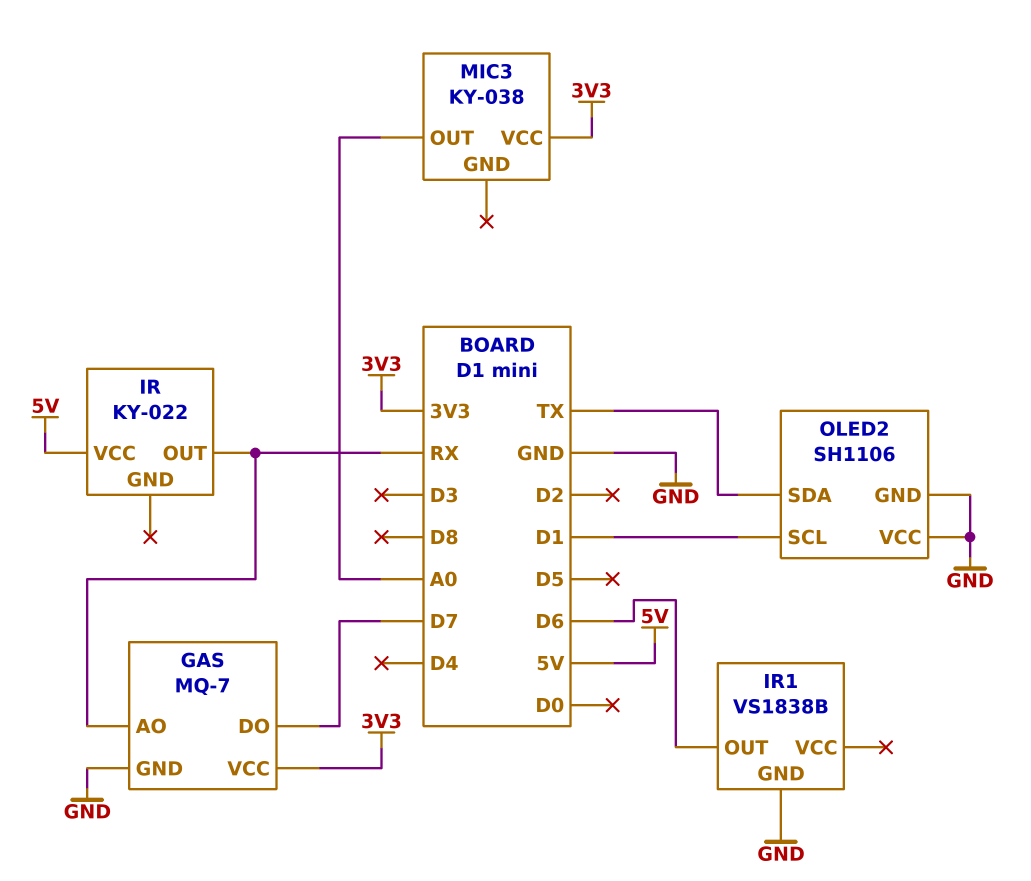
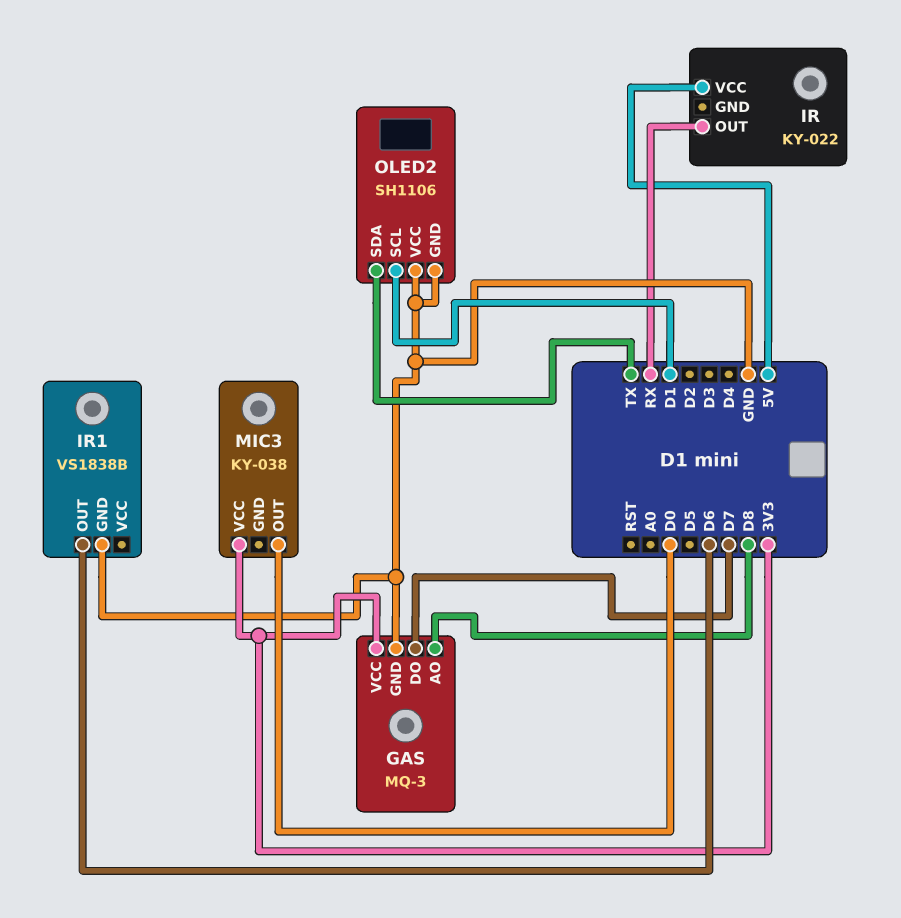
GAS: MQ-7 -> MQ-3
GAS pin AO: RX -> D8
MIC3 pin OUT: A0 -> D0

